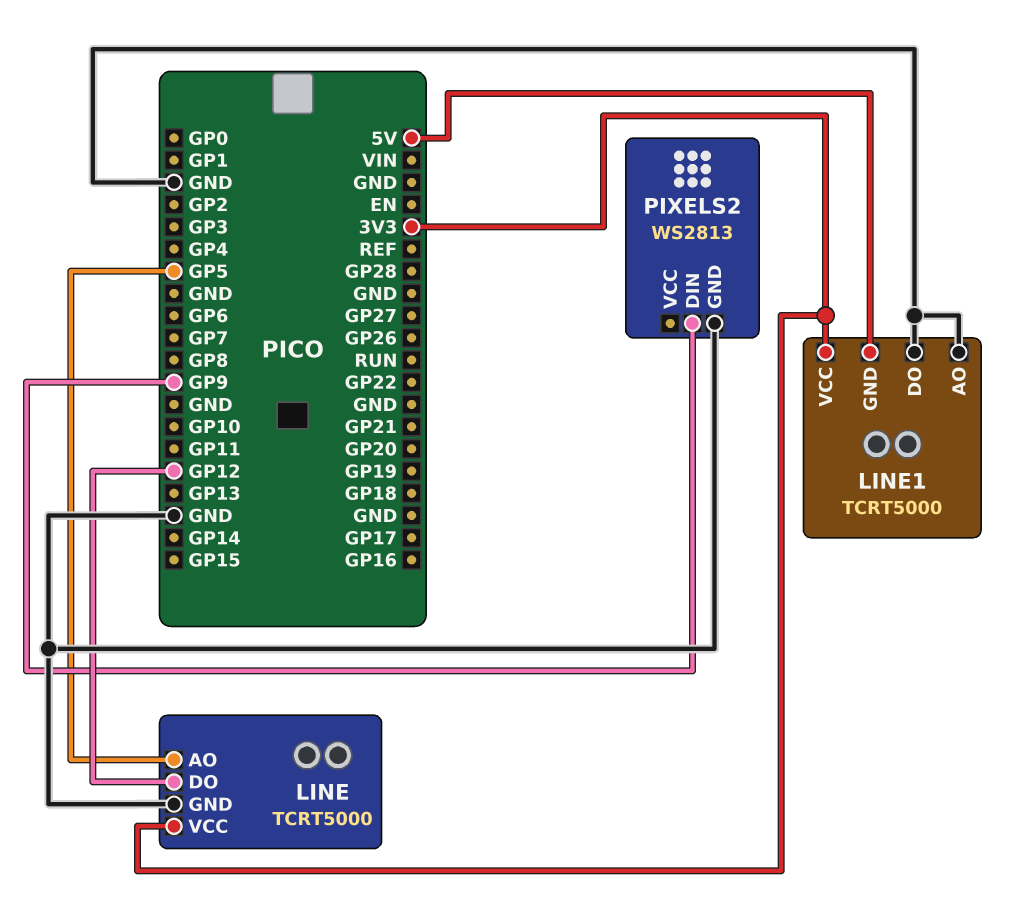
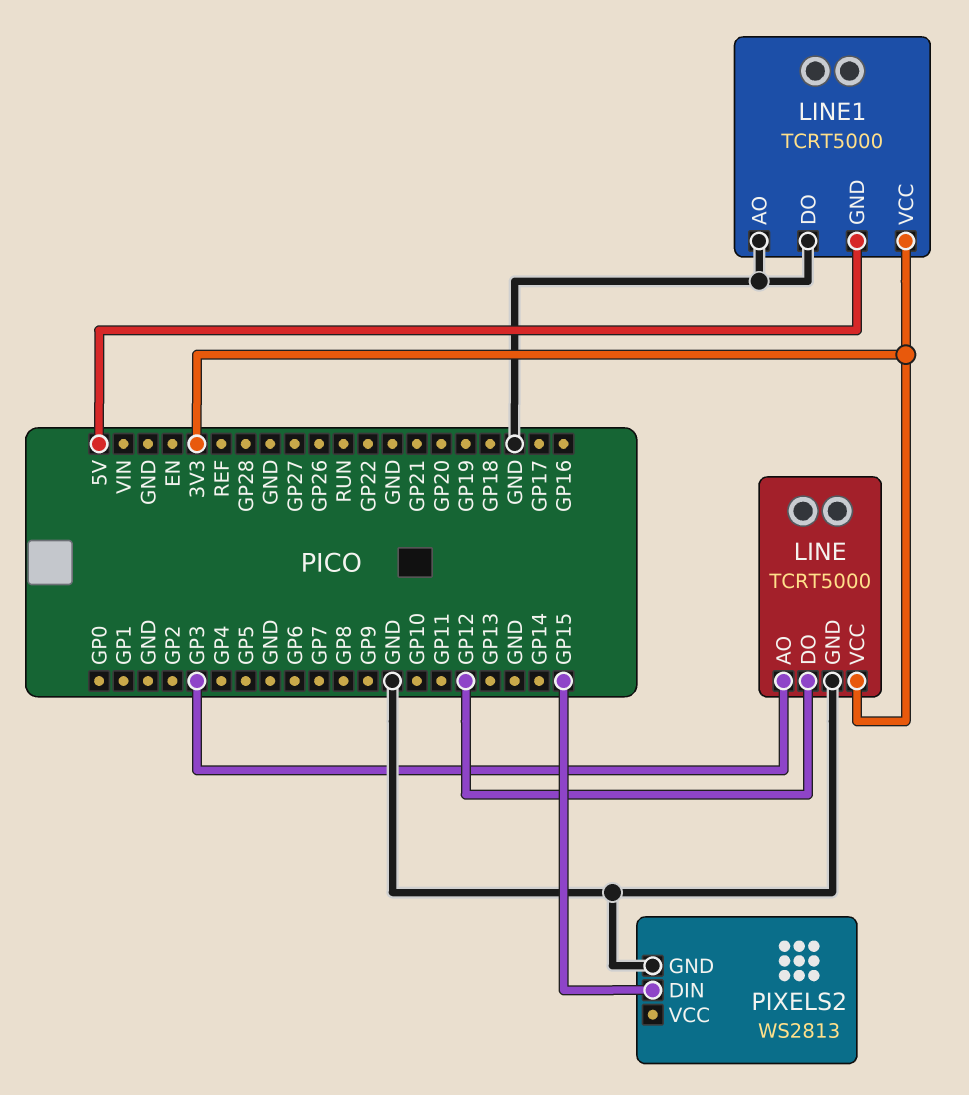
LINE pin AO: GP5 -> GP3
PIXELS2 pin DIN: GP9 -> GP15

